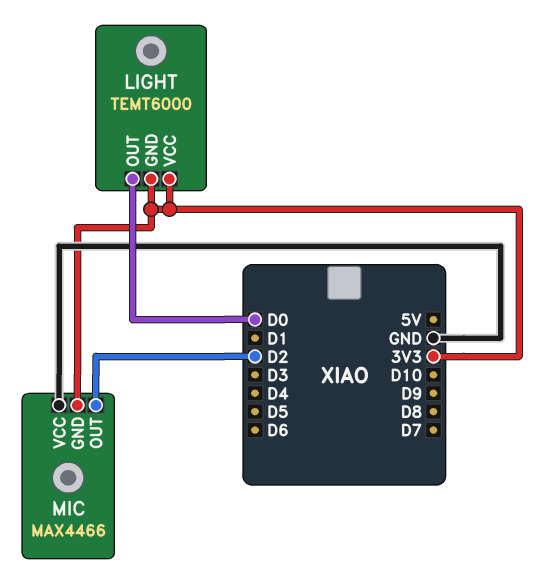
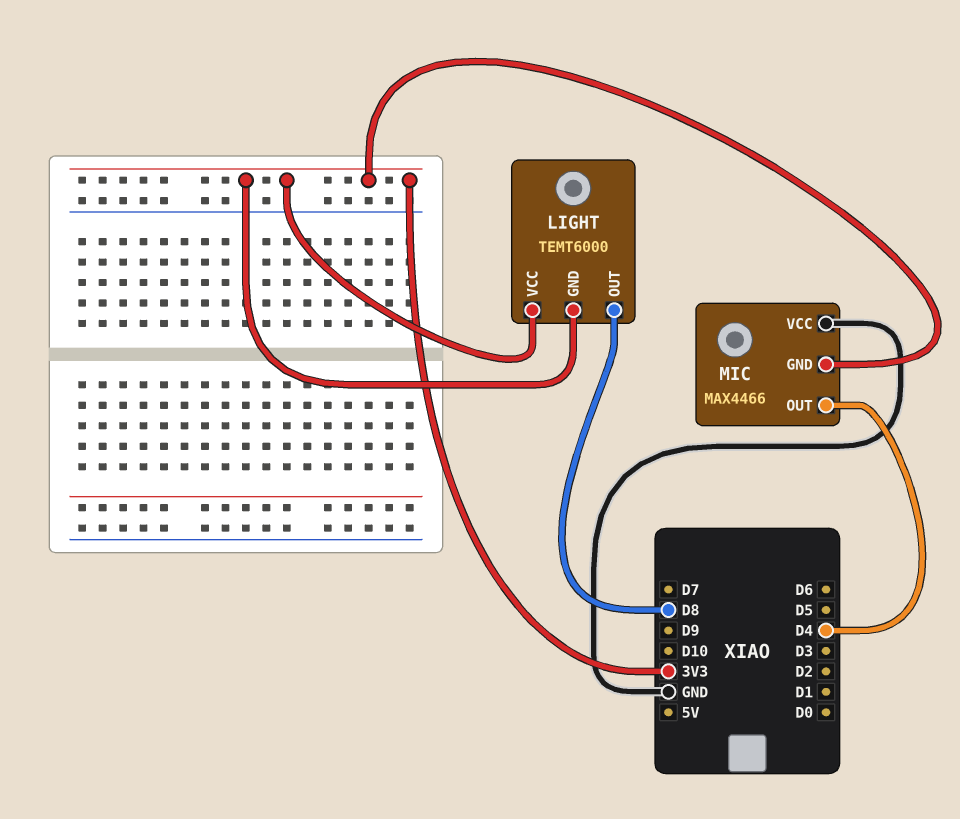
LIGHT pin OUT: D0 -> D8
MIC pin OUT: D2 -> D4

